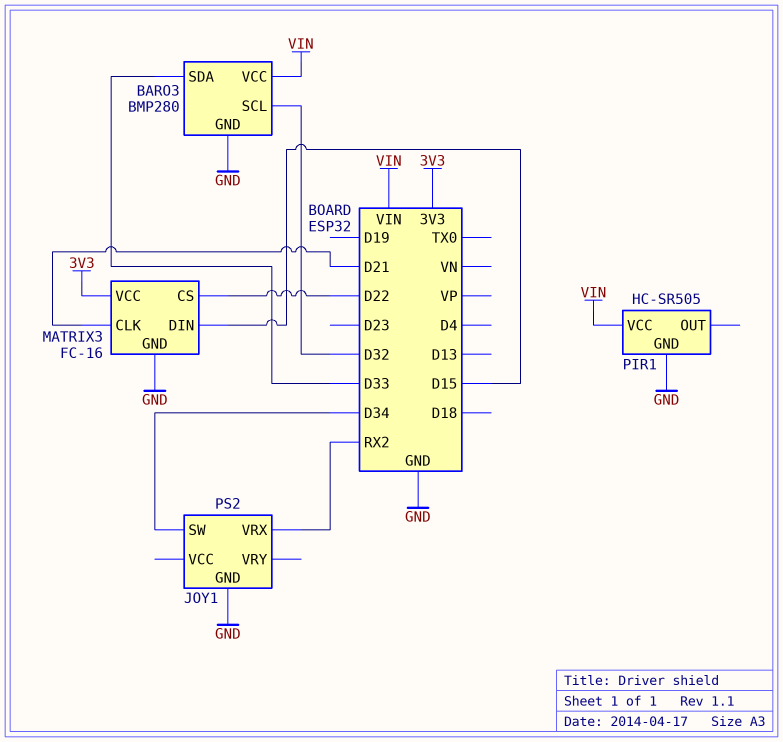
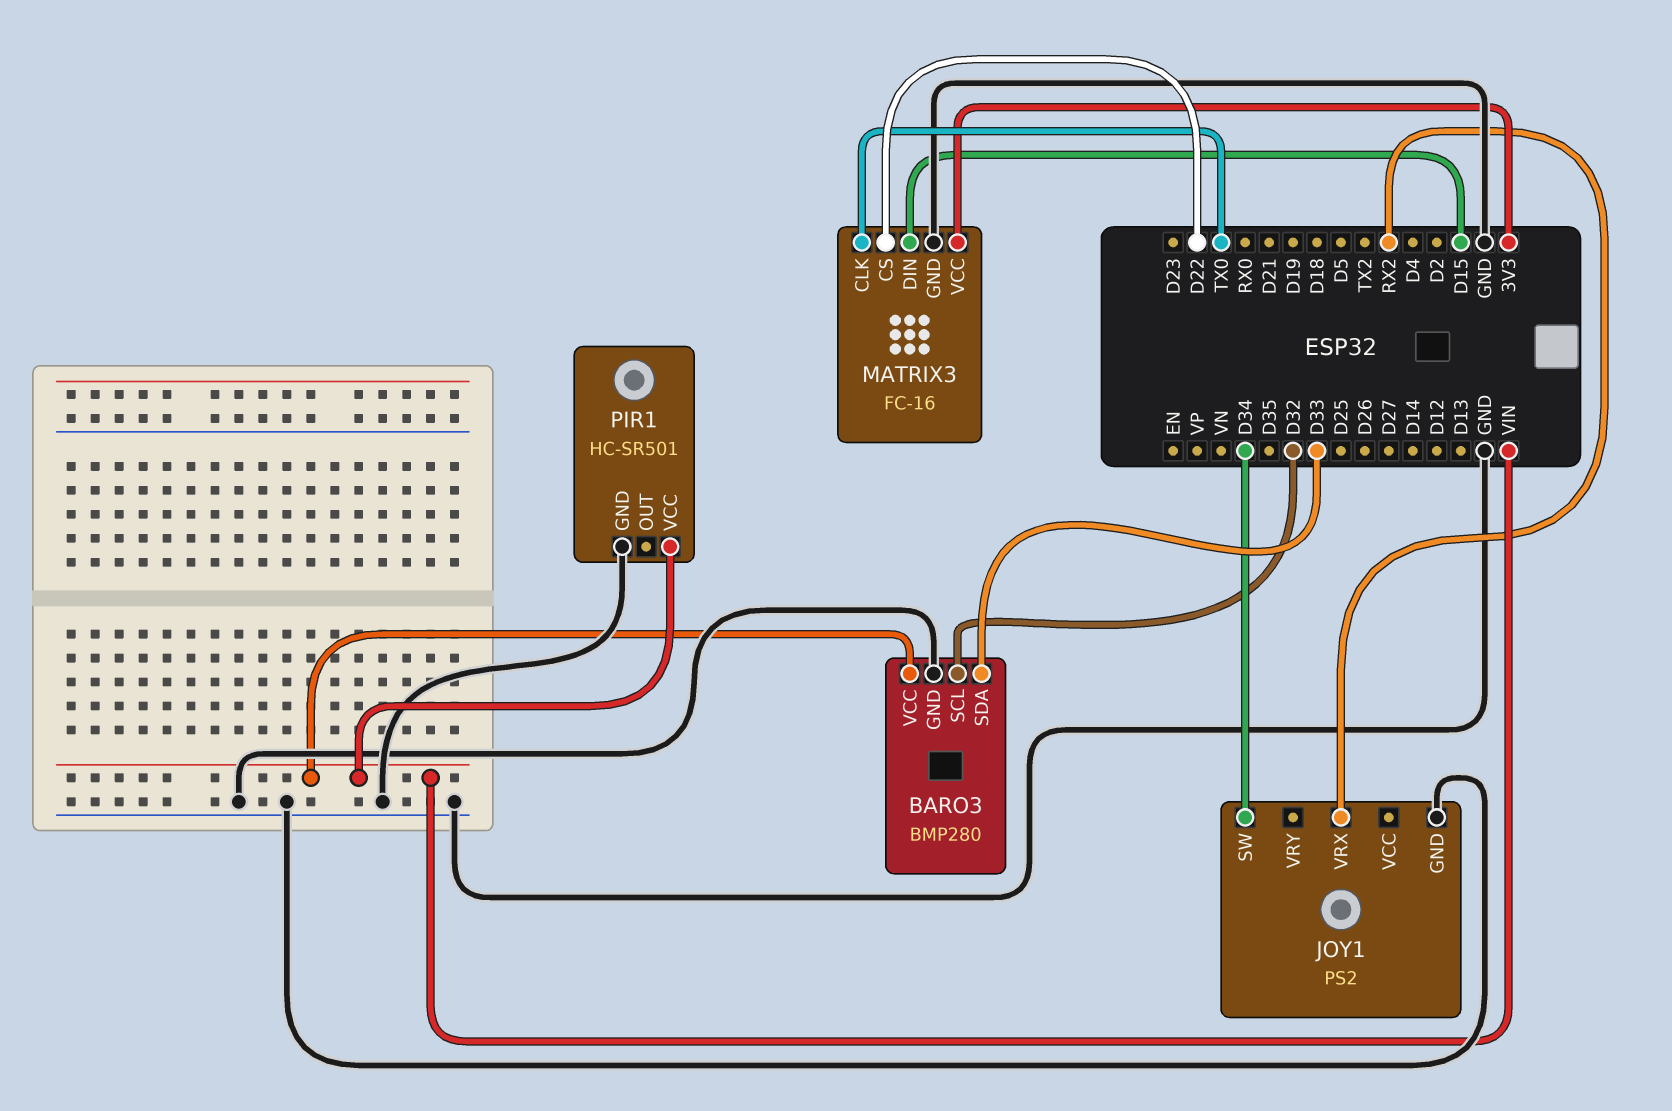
MATRIX3 pin CLK: D21 -> TX0
PIR1: HC-SR505 -> HC-SR501

